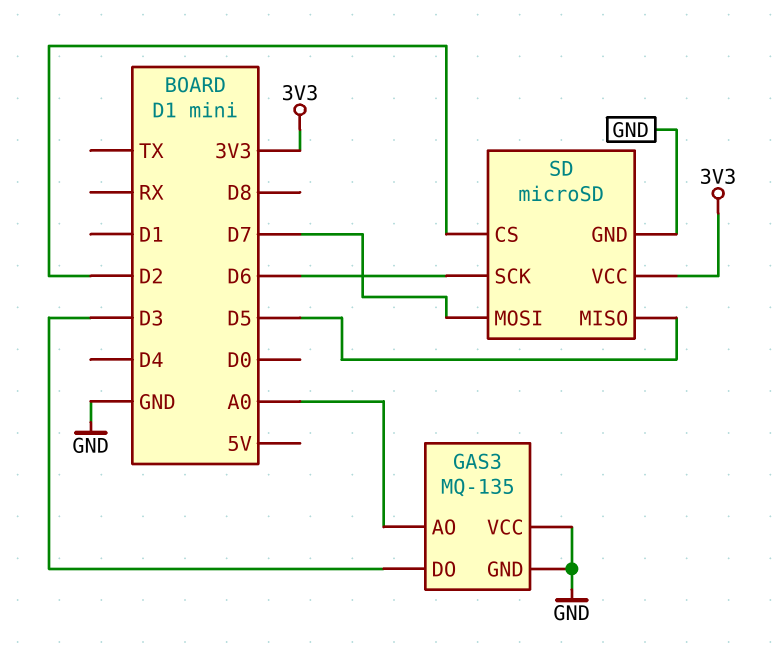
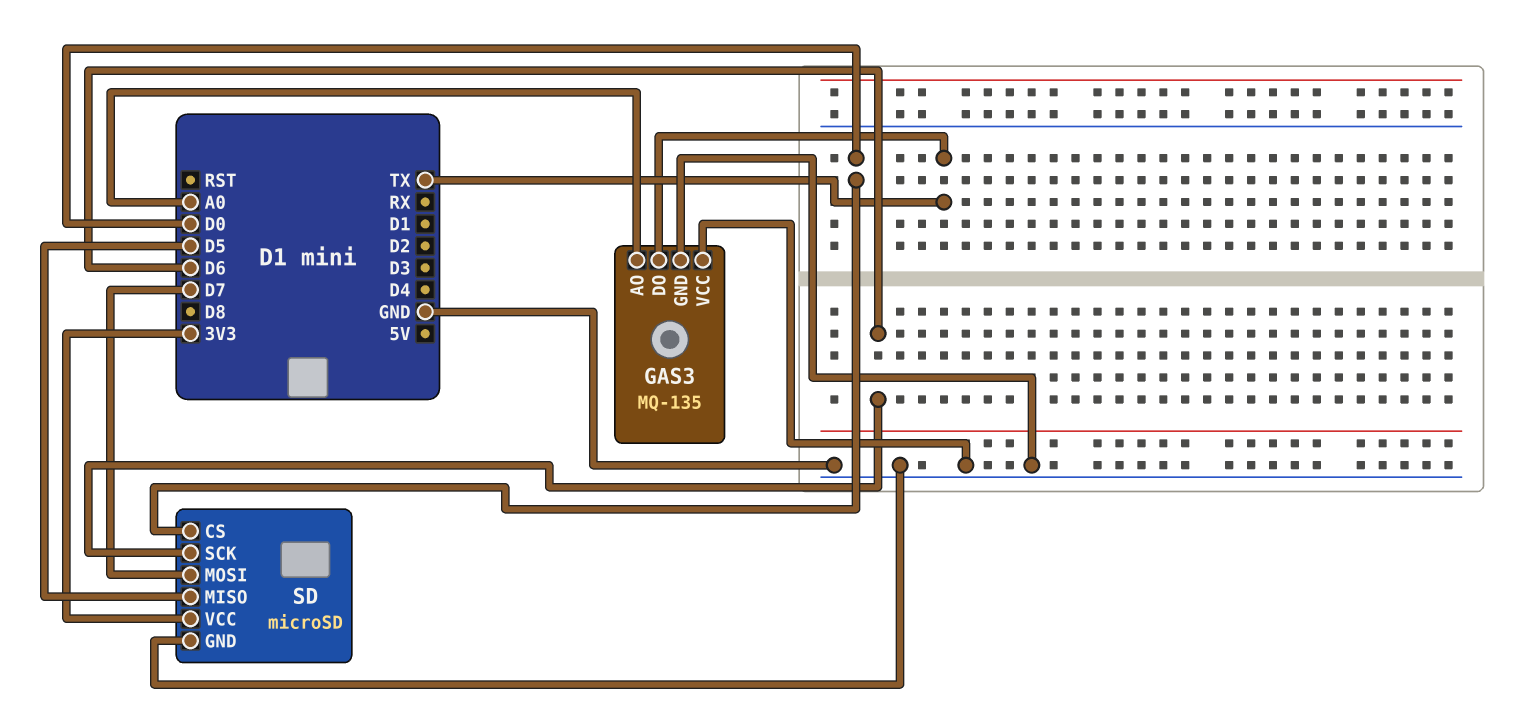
GAS3 pin DO: D3 -> TX
SD pin CS: D2 -> D0

